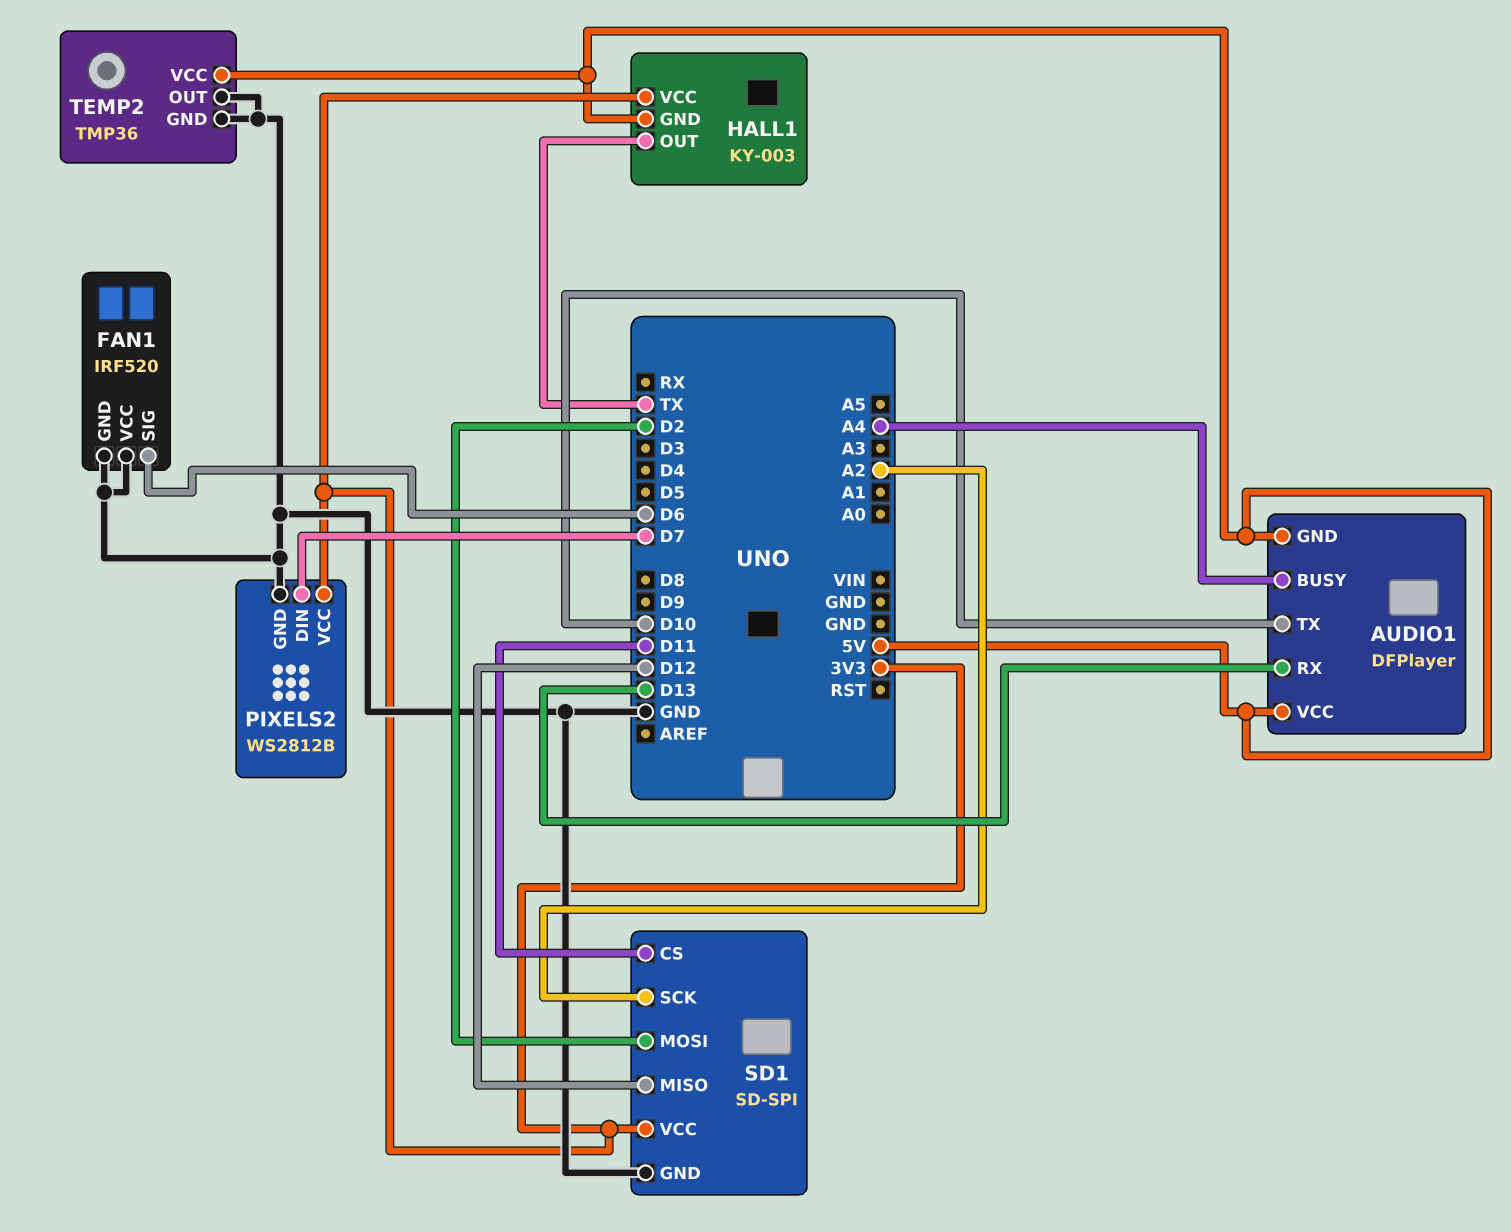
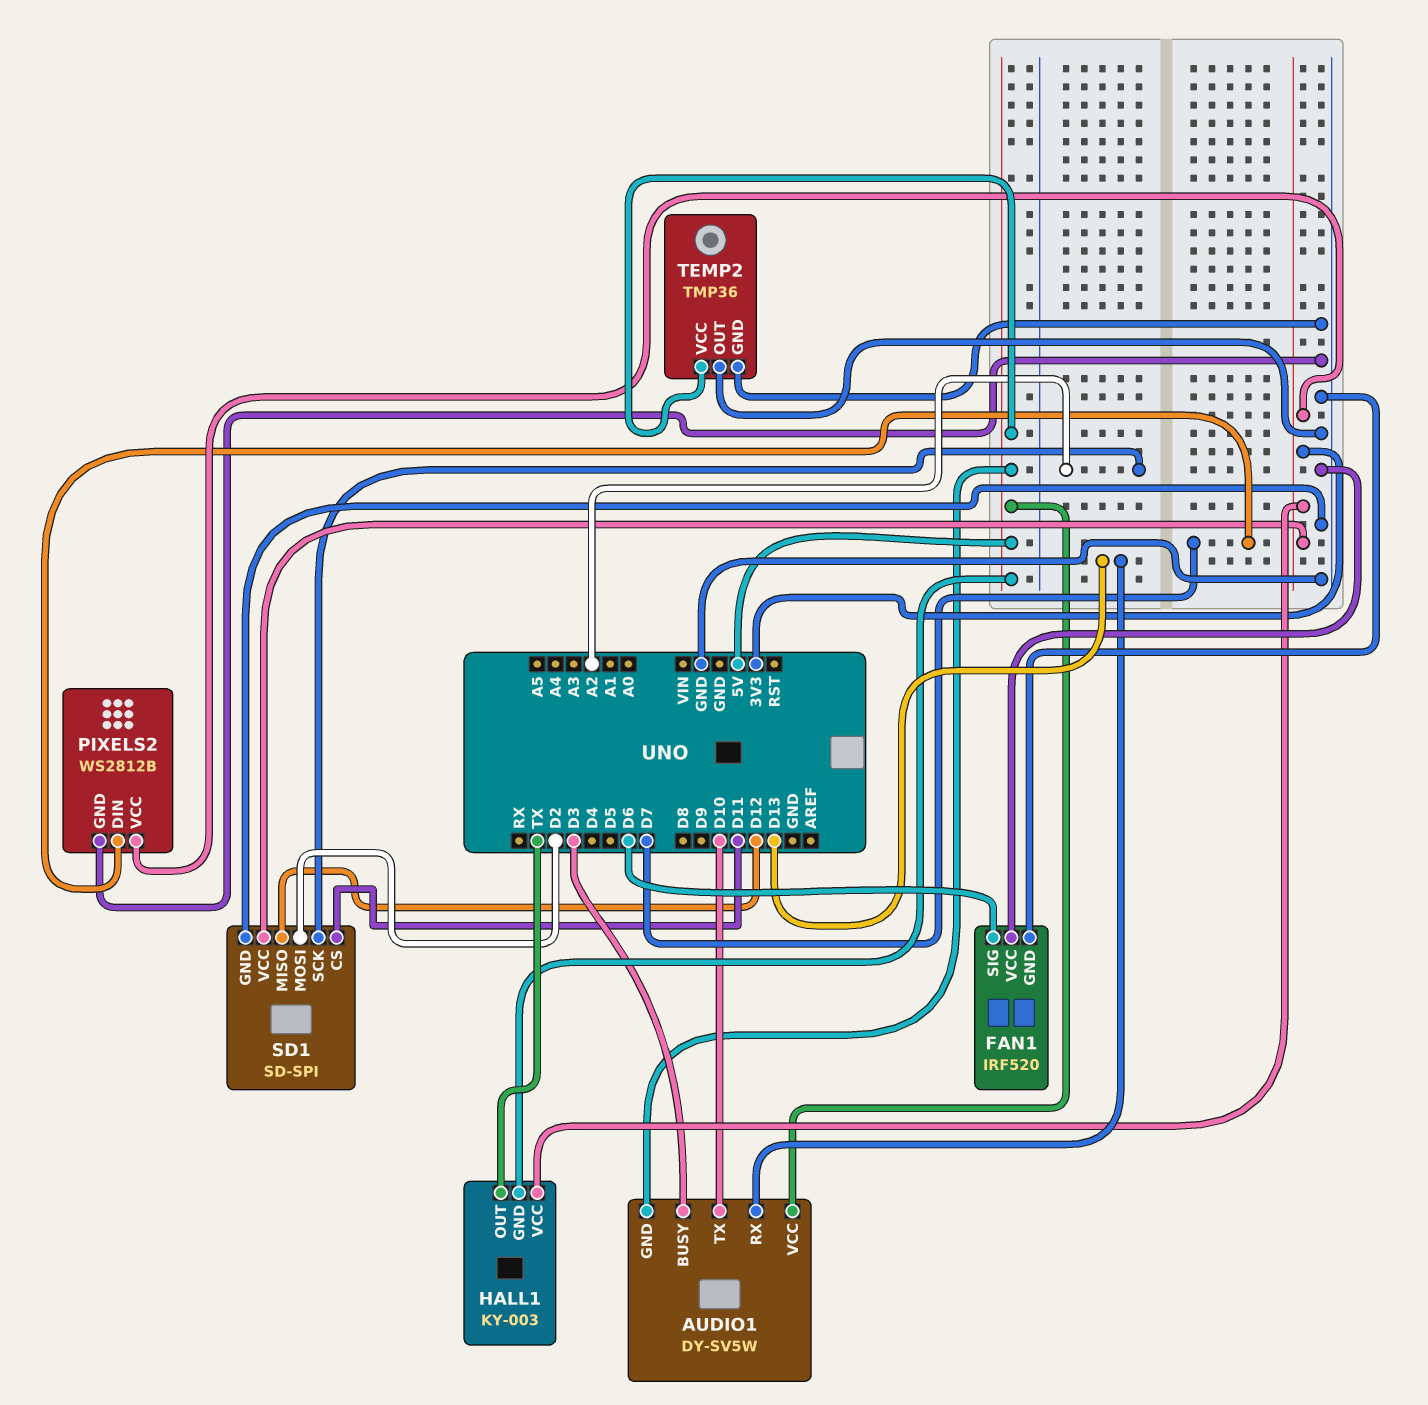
AUDIO1: DFPlayer -> DY-SV5W
AUDIO1 pin BUSY: A4 -> D3

